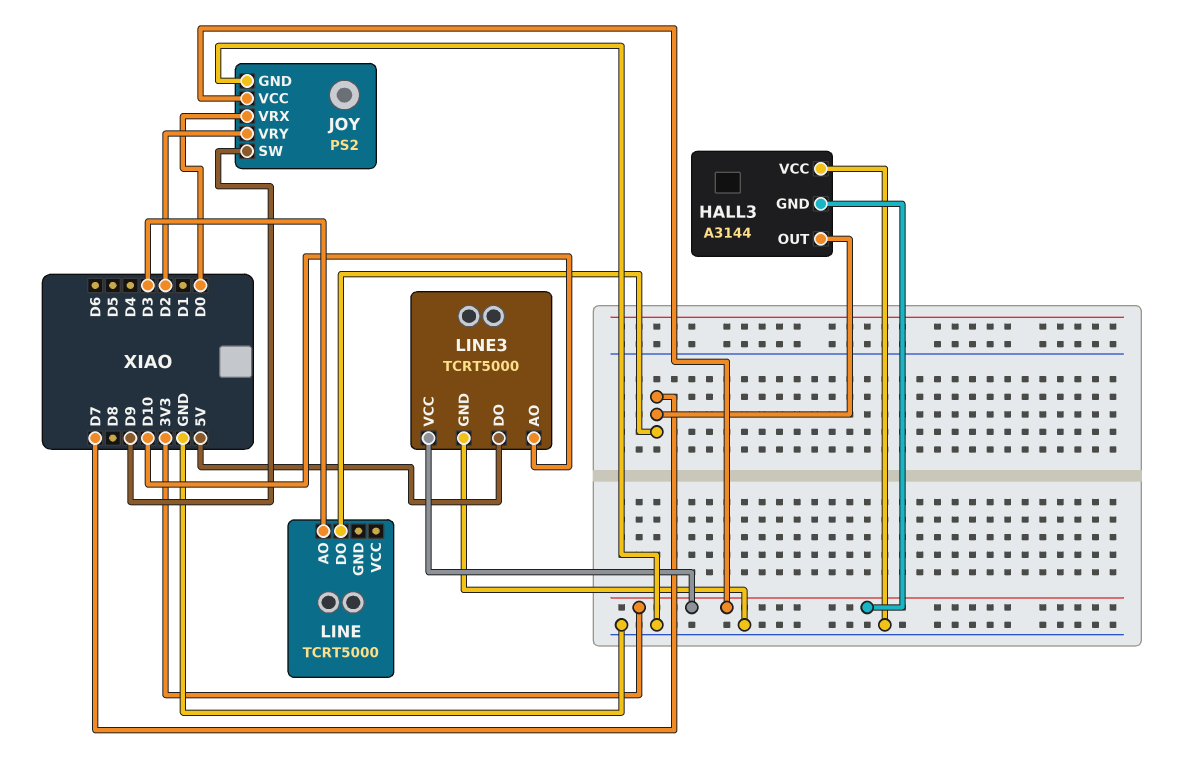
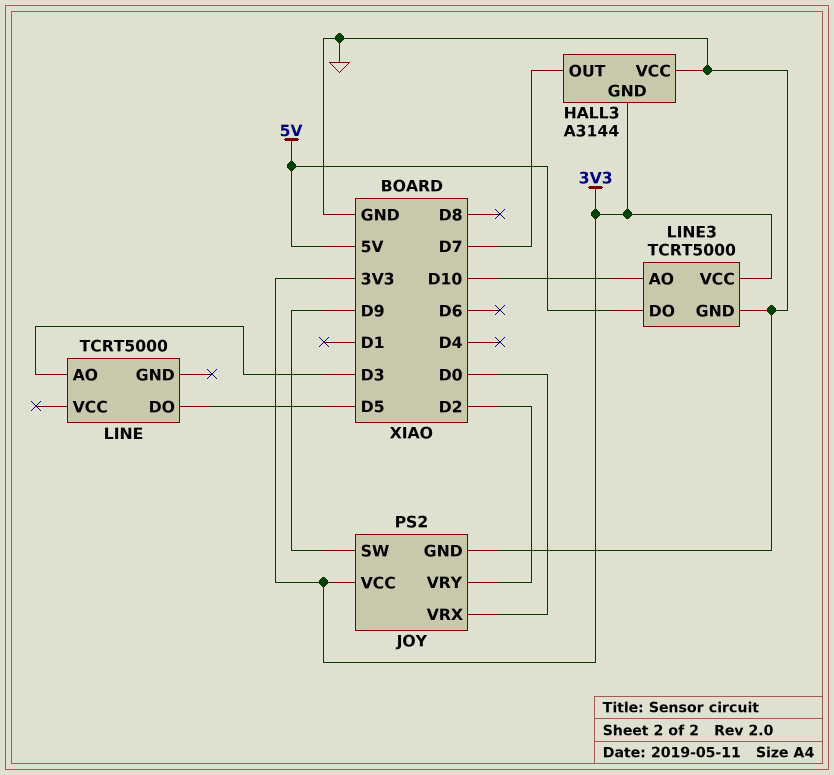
LINE pin DO: D7 -> D5

